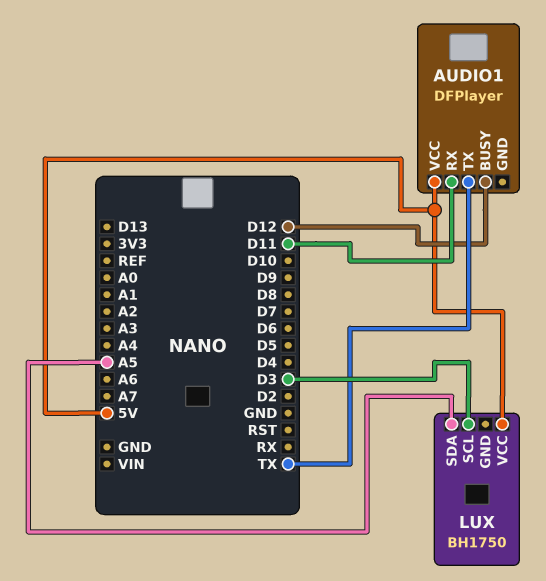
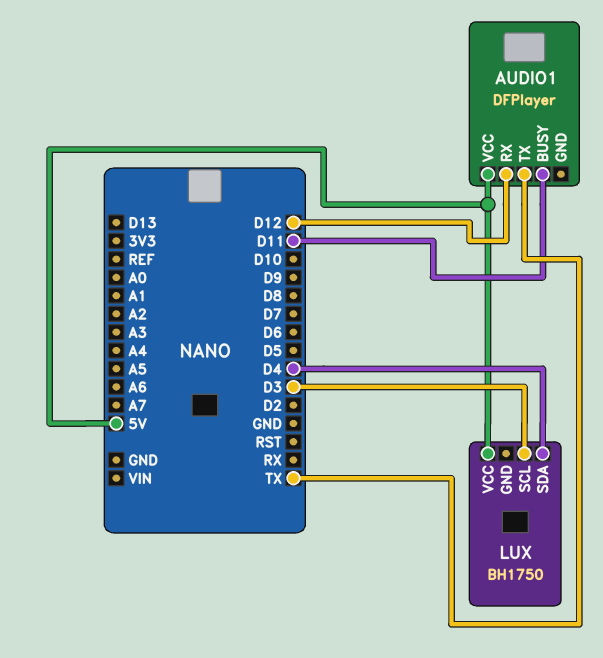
AUDIO1 pin BUSY: D12 -> D11
AUDIO1 pin RX: D11 -> D12
LUX pin SDA: A5 -> D4

